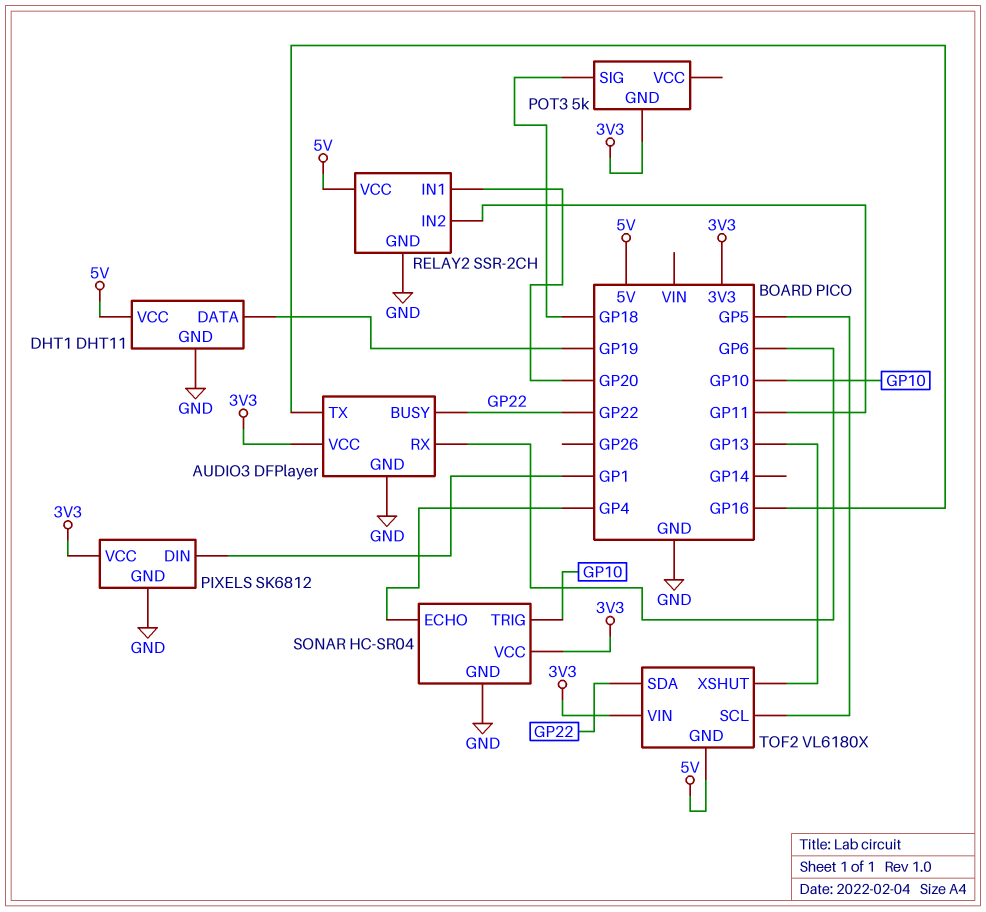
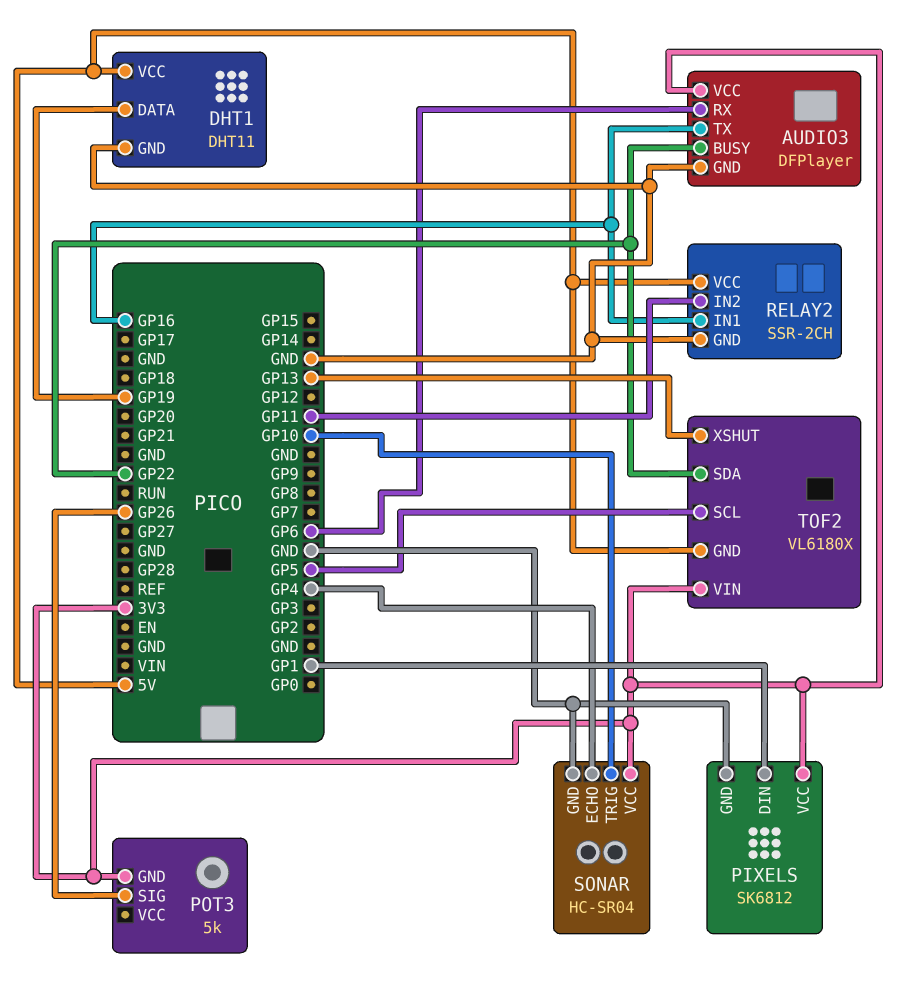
POT3 pin SIG: GP18 -> GP26
RELAY2 pin IN1: GP20 -> GP16

